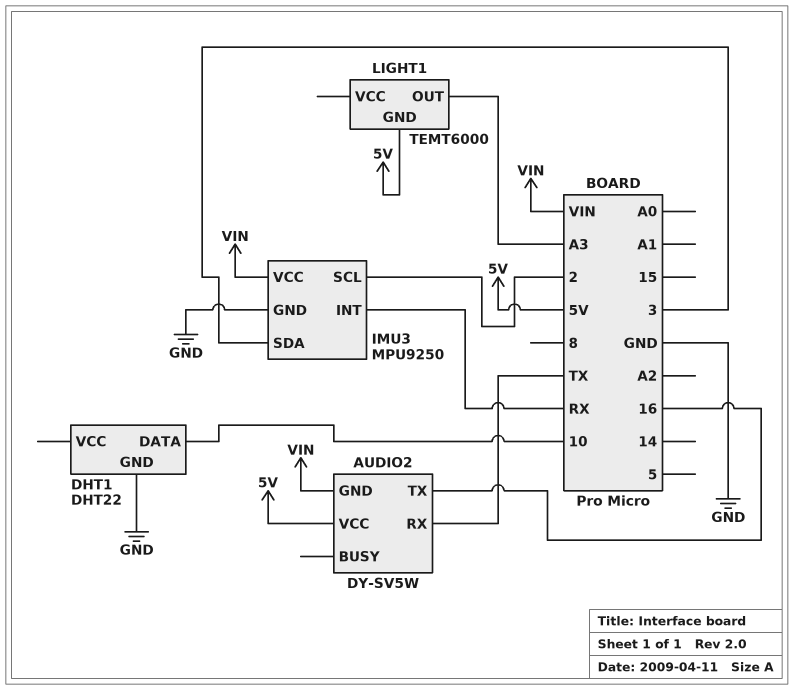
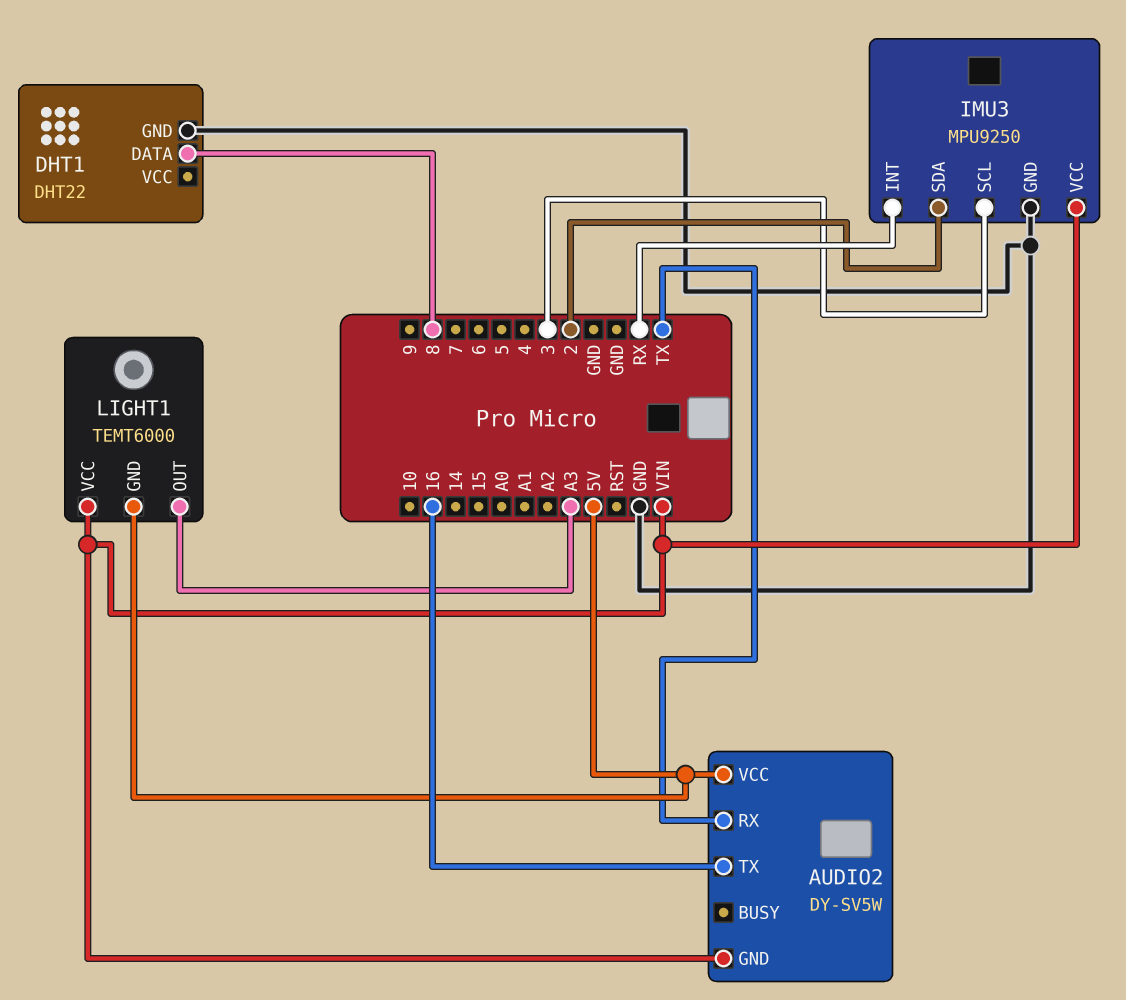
DHT1 pin DATA: 10 -> 8
IMU3 pin SCL: 2 -> 3
IMU3 pin SDA: 3 -> 2
LIGHT1 pin VCC: none -> VIN

